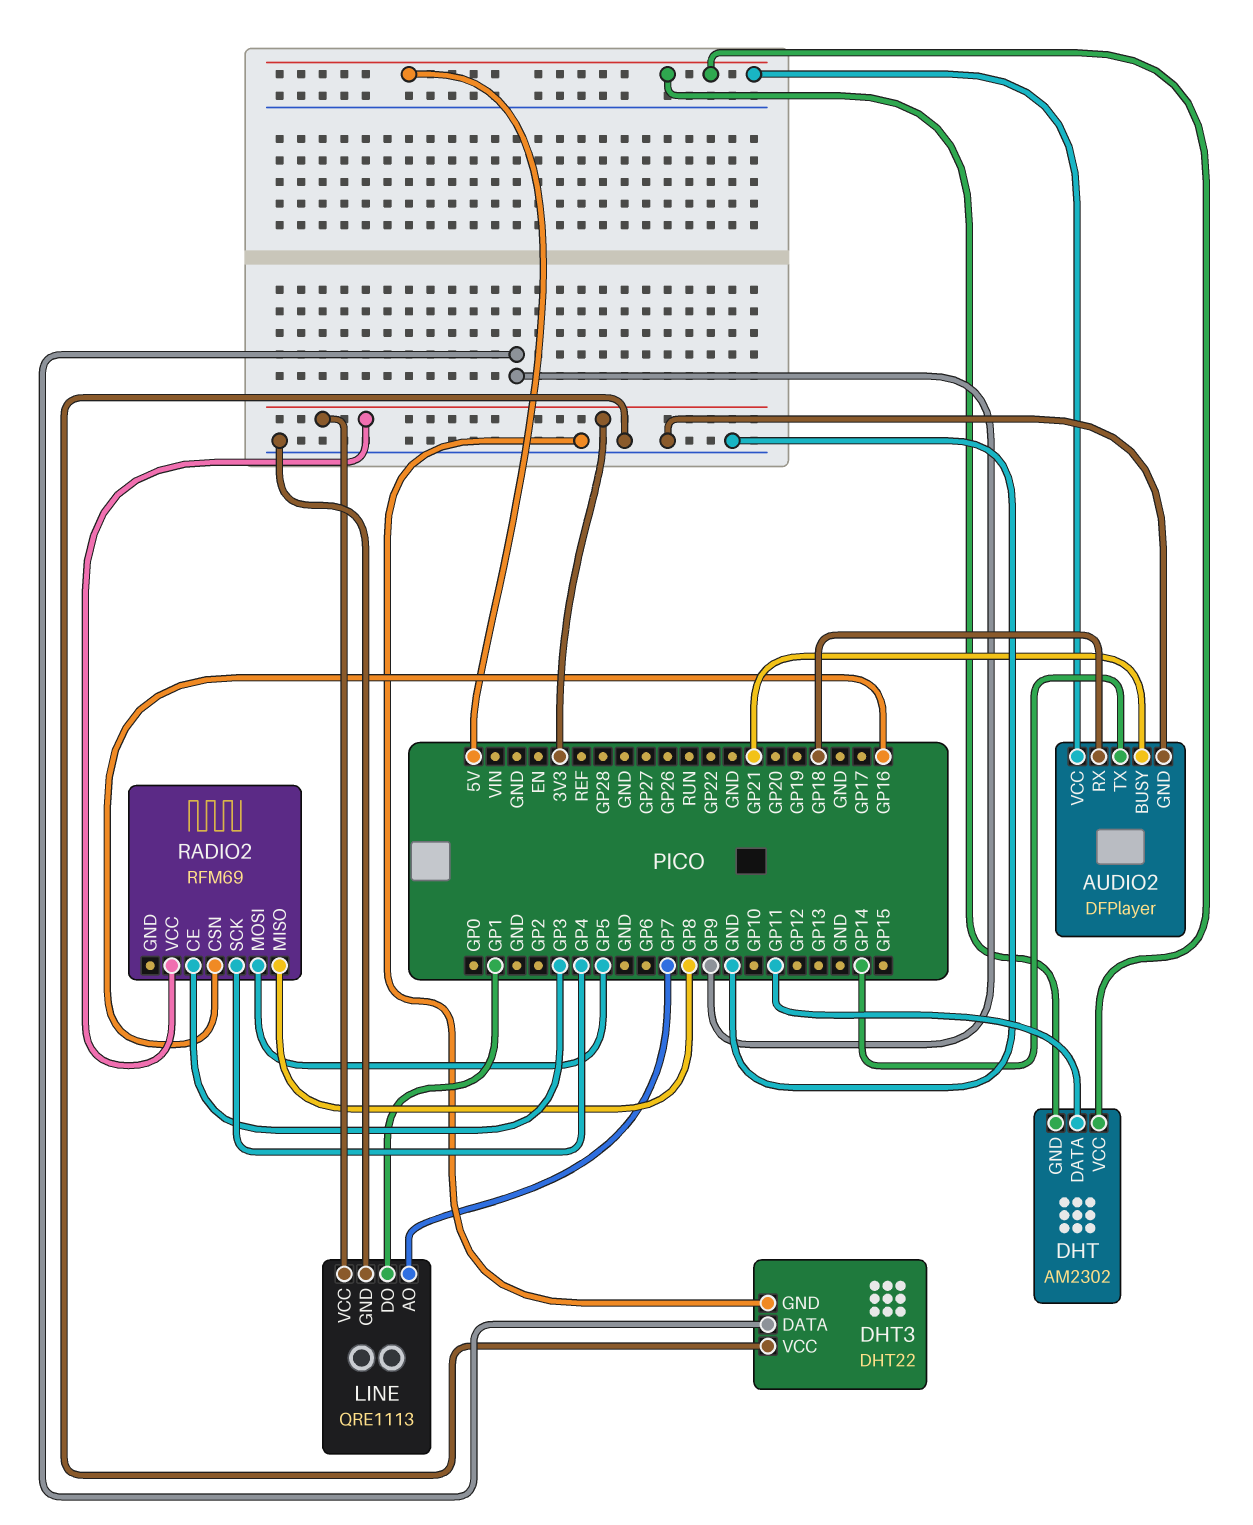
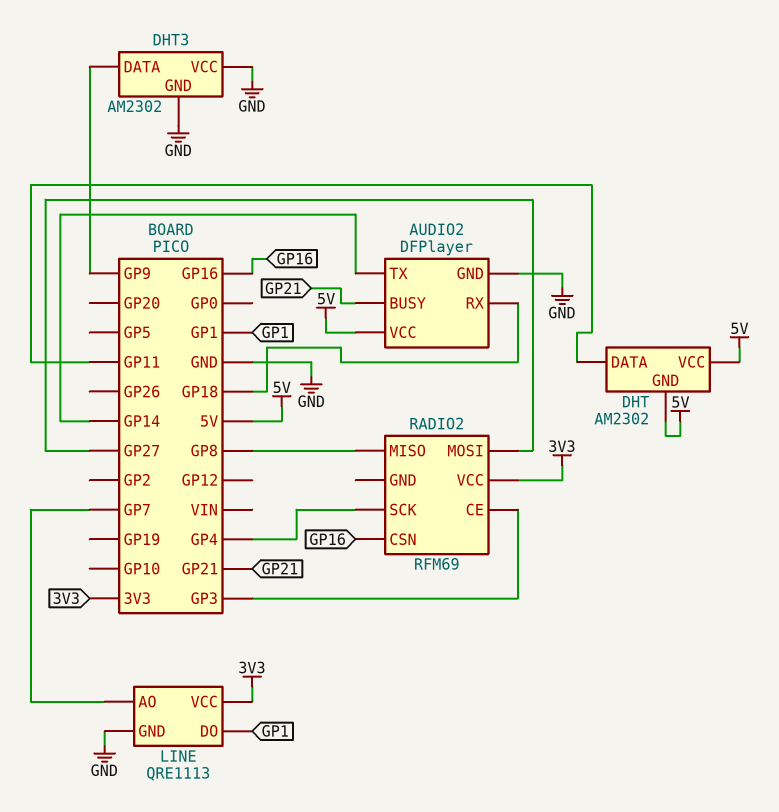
DHT3: DHT22 -> AM2302
RADIO2 pin MOSI: GP5 -> GP27

